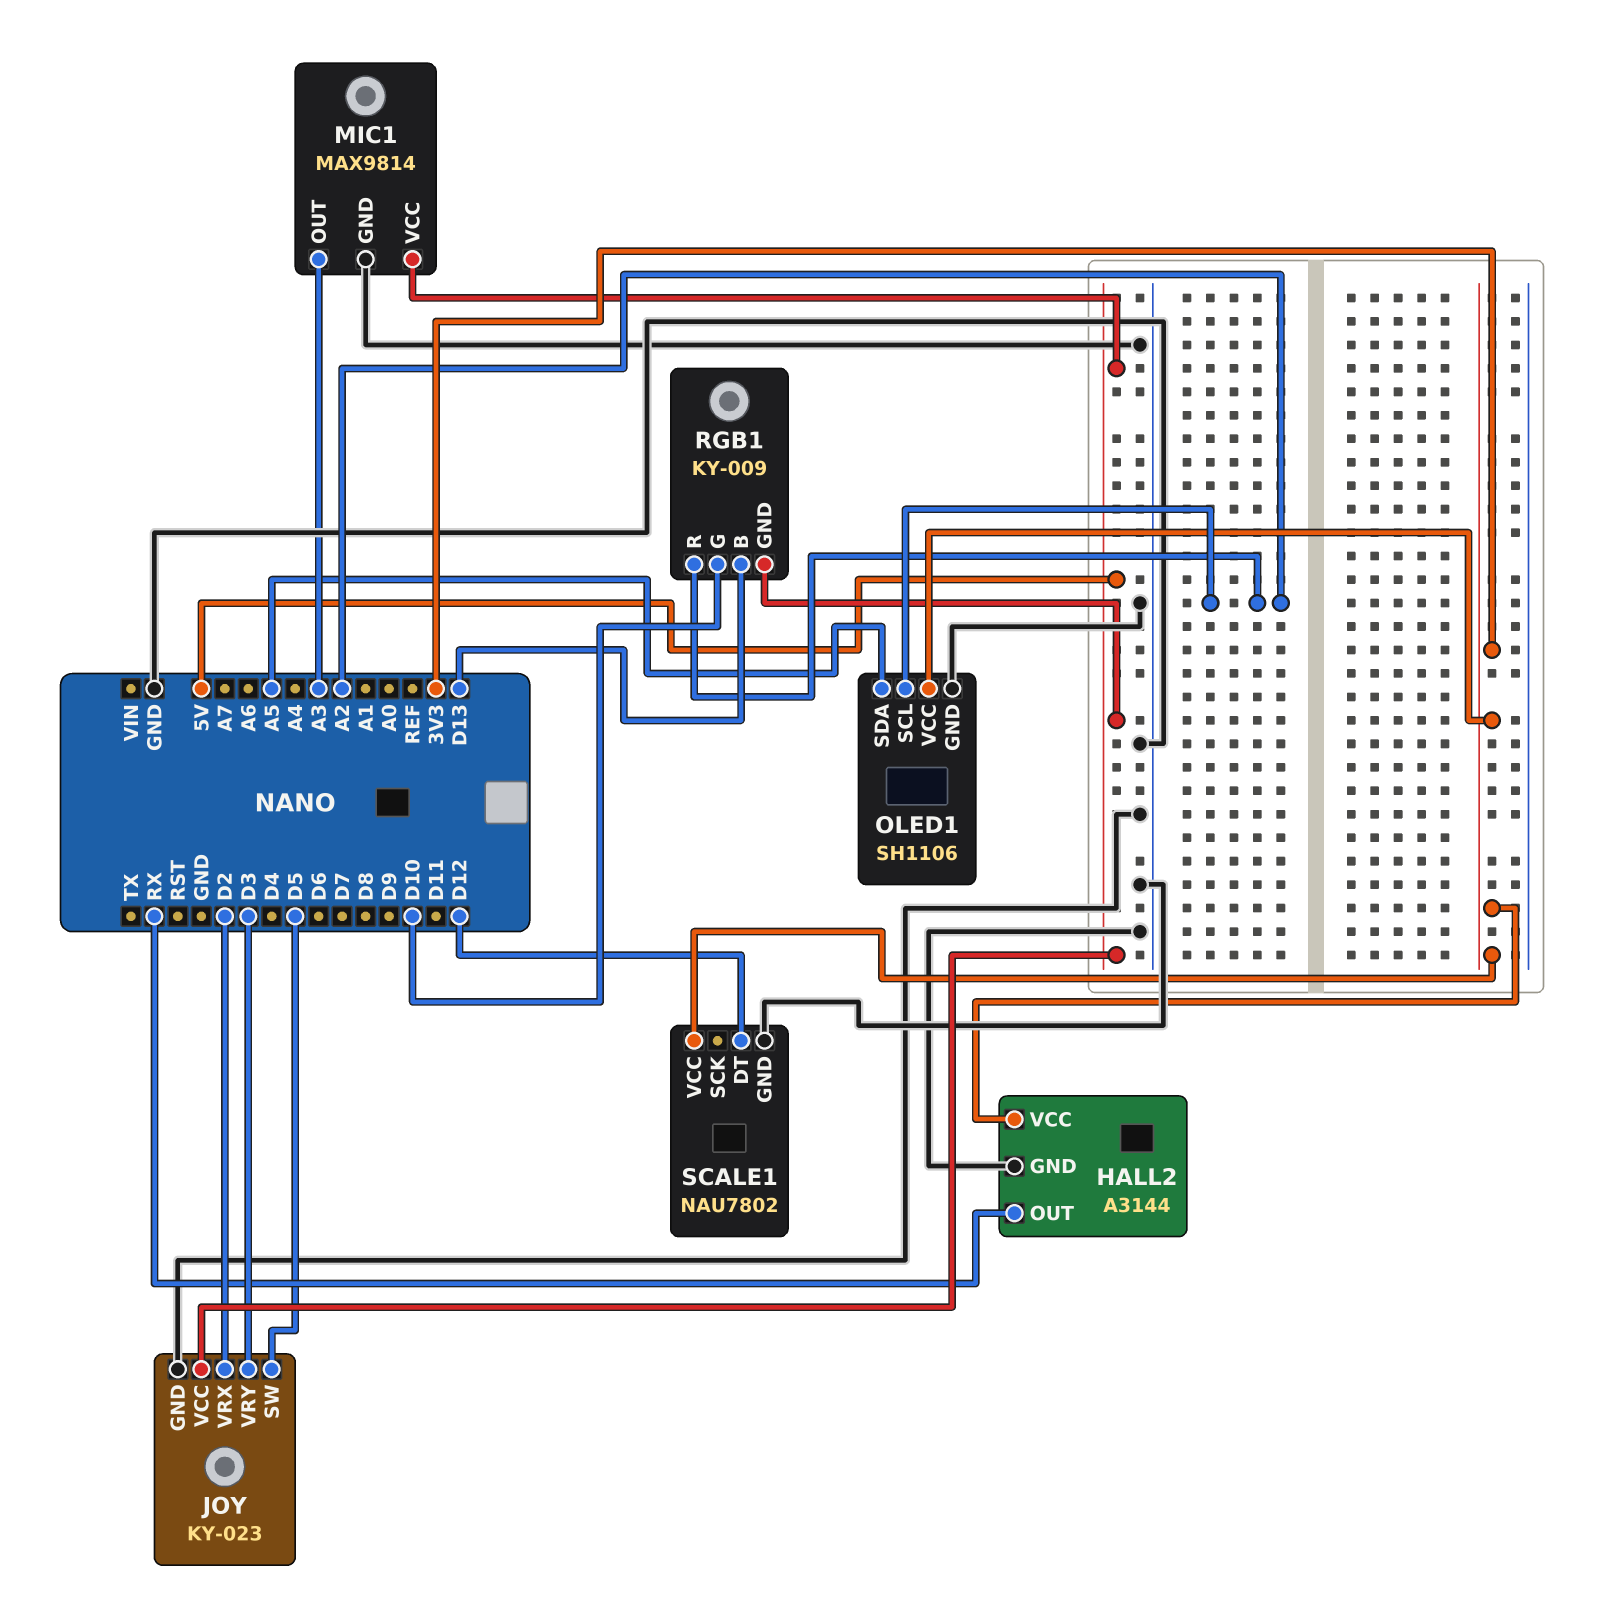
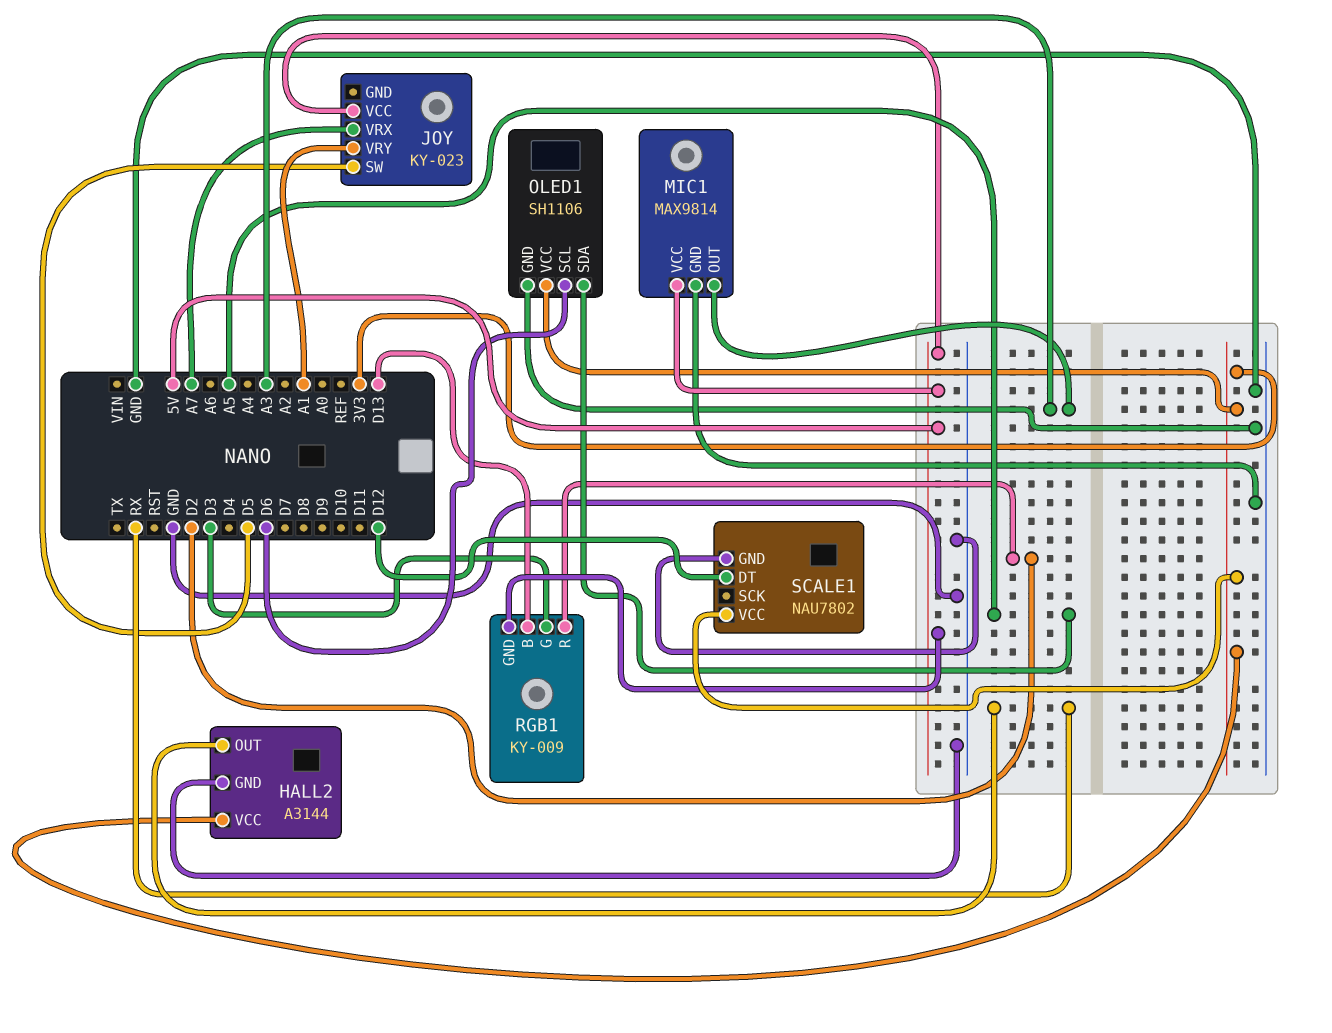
JOY pin GND: GND -> none
JOY pin VRX: D2 -> A7
JOY pin VRY: D3 -> A1
OLED1 pin SCL: A2 -> D6
RGB1 pin G: D10 -> D3
RGB1 pin R: A2 -> D2

